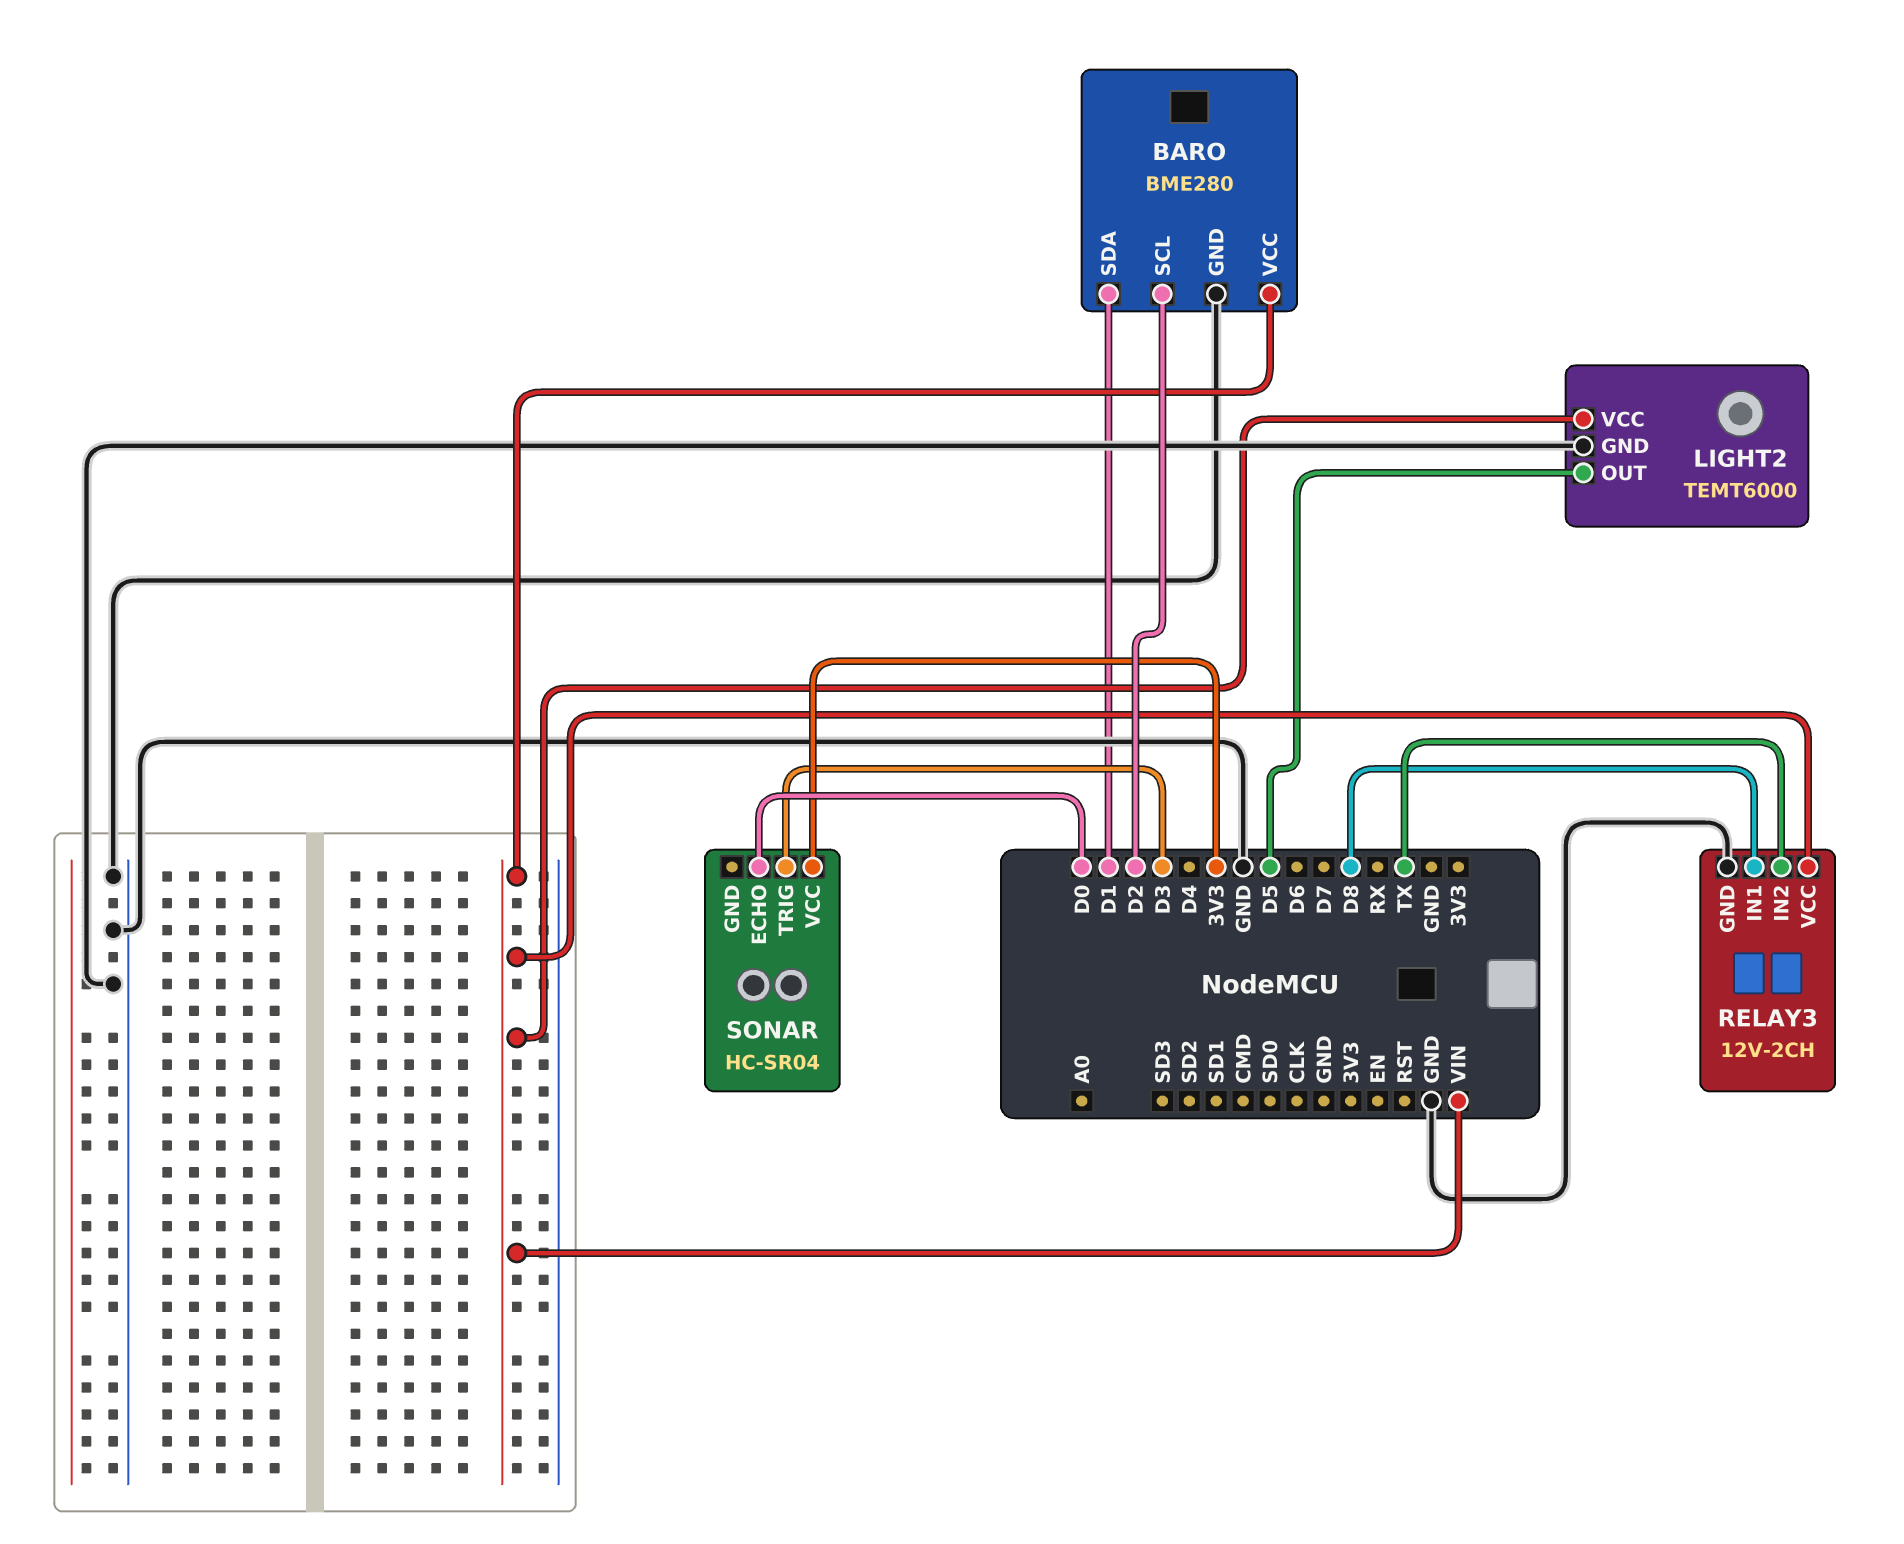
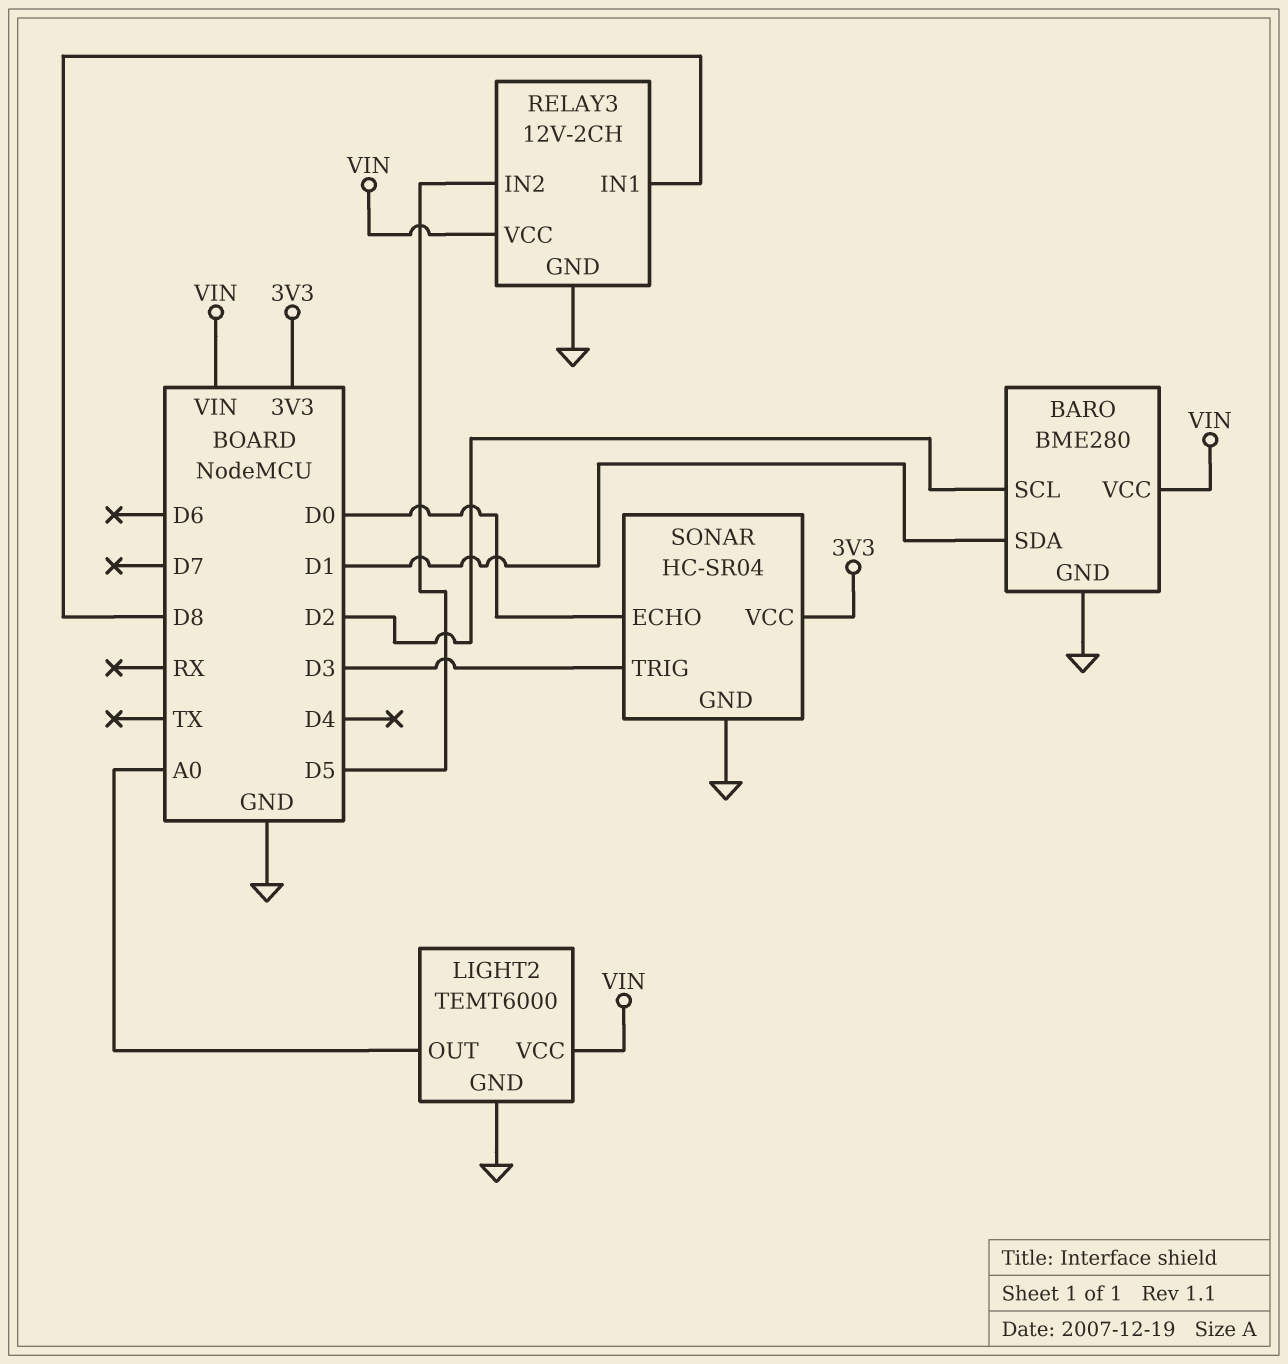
LIGHT2 pin OUT: D5 -> A0
RELAY3 pin IN2: TX -> D5
SONAR pin GND: none -> GND

